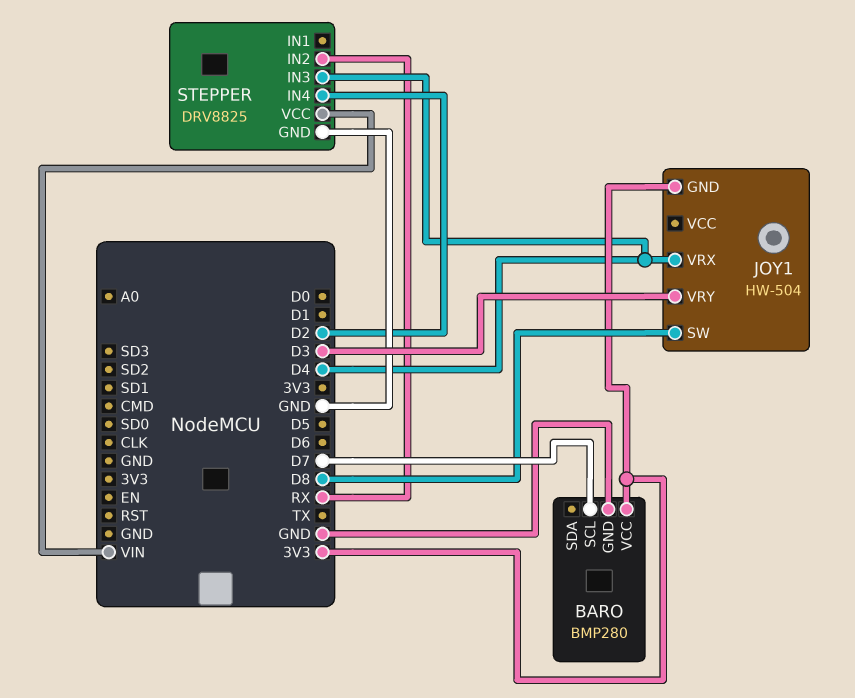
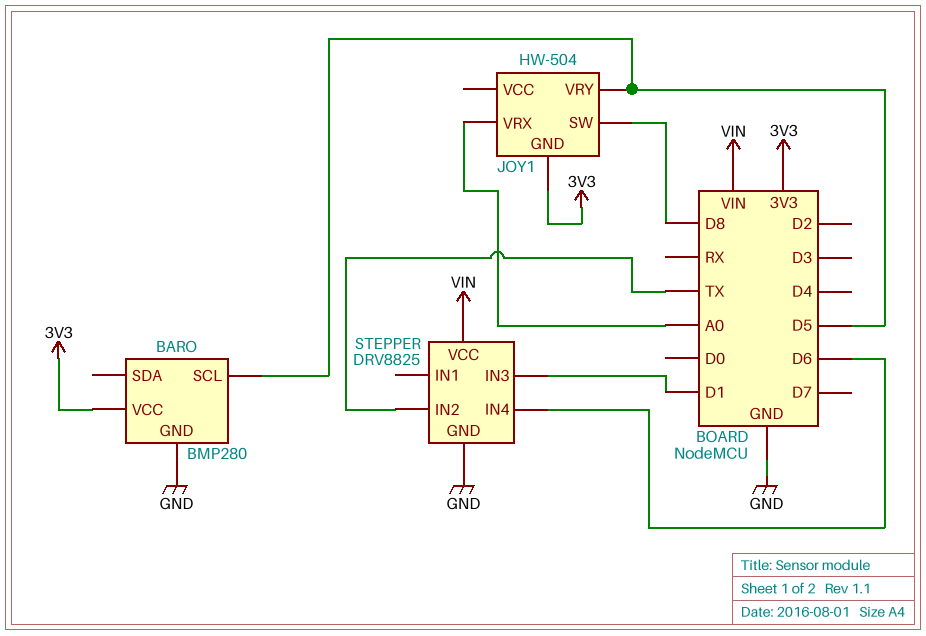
BARO pin SCL: D7 -> D5
JOY1 pin VRX: D4 -> A0
JOY1 pin VRY: D3 -> D5
STEPPER pin IN2: RX -> TX
STEPPER pin IN3: D4 -> D1
STEPPER pin IN4: D2 -> D6

